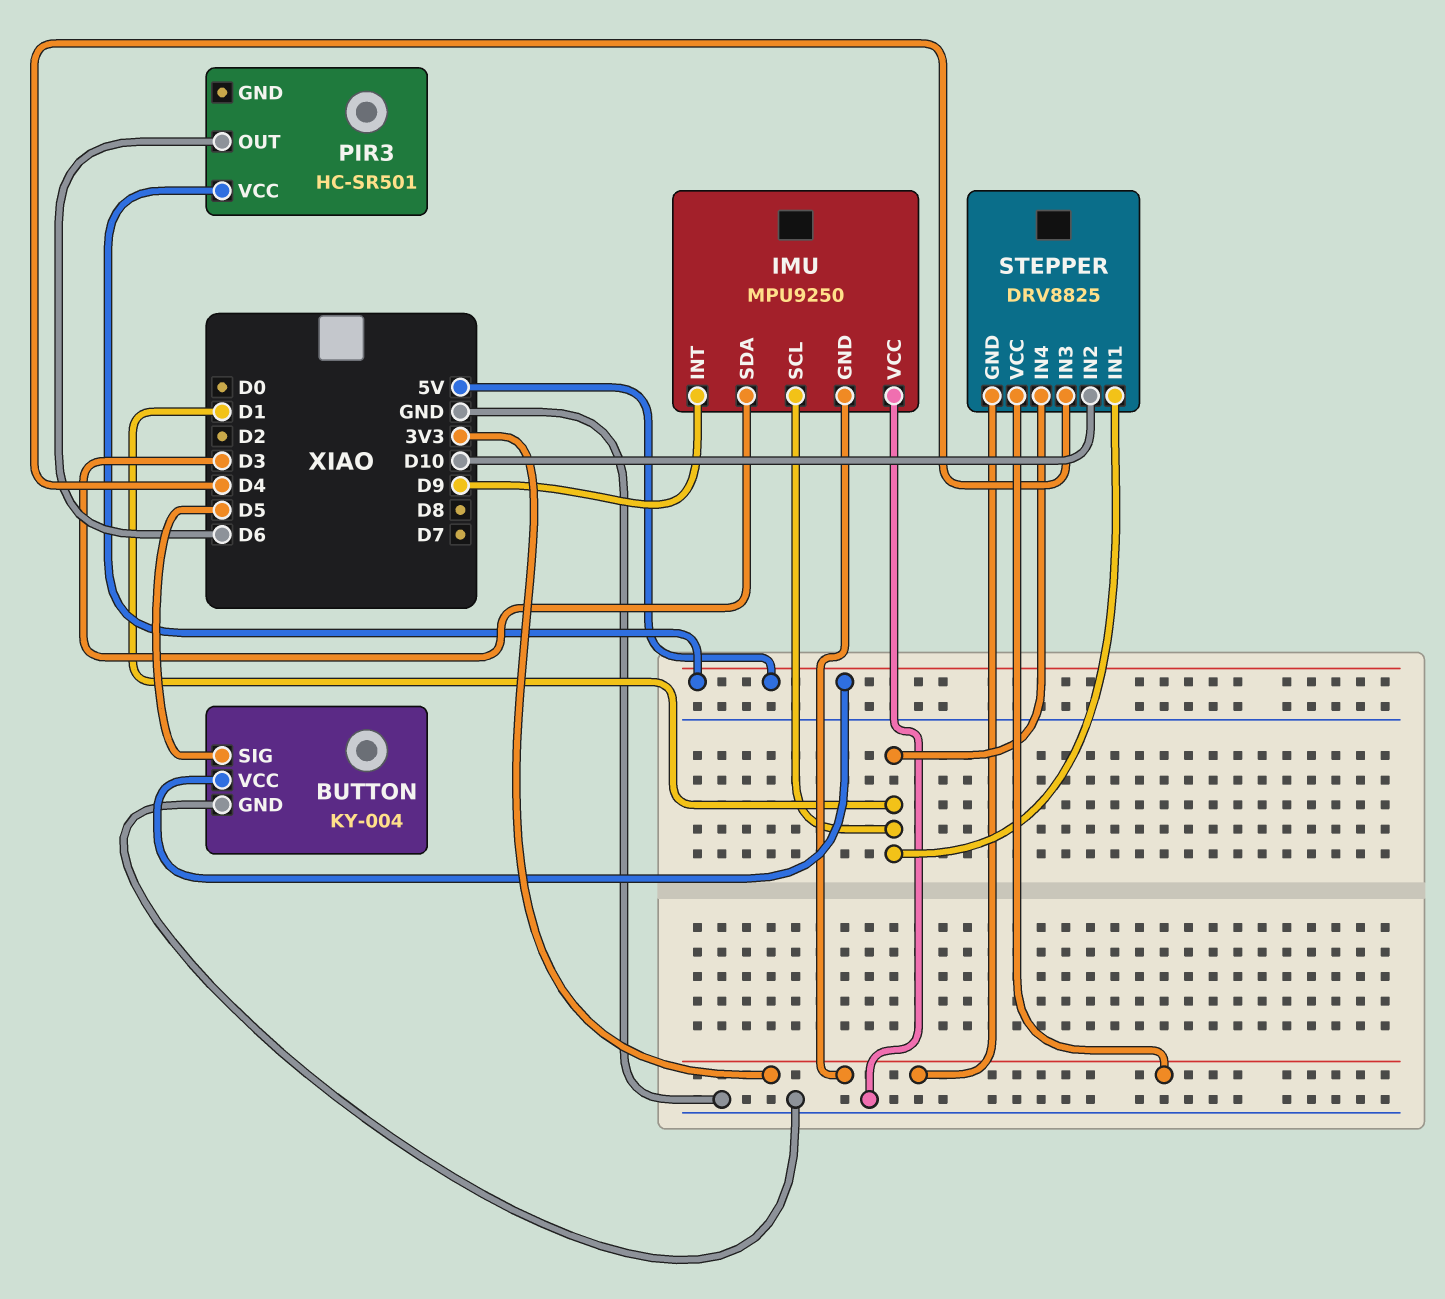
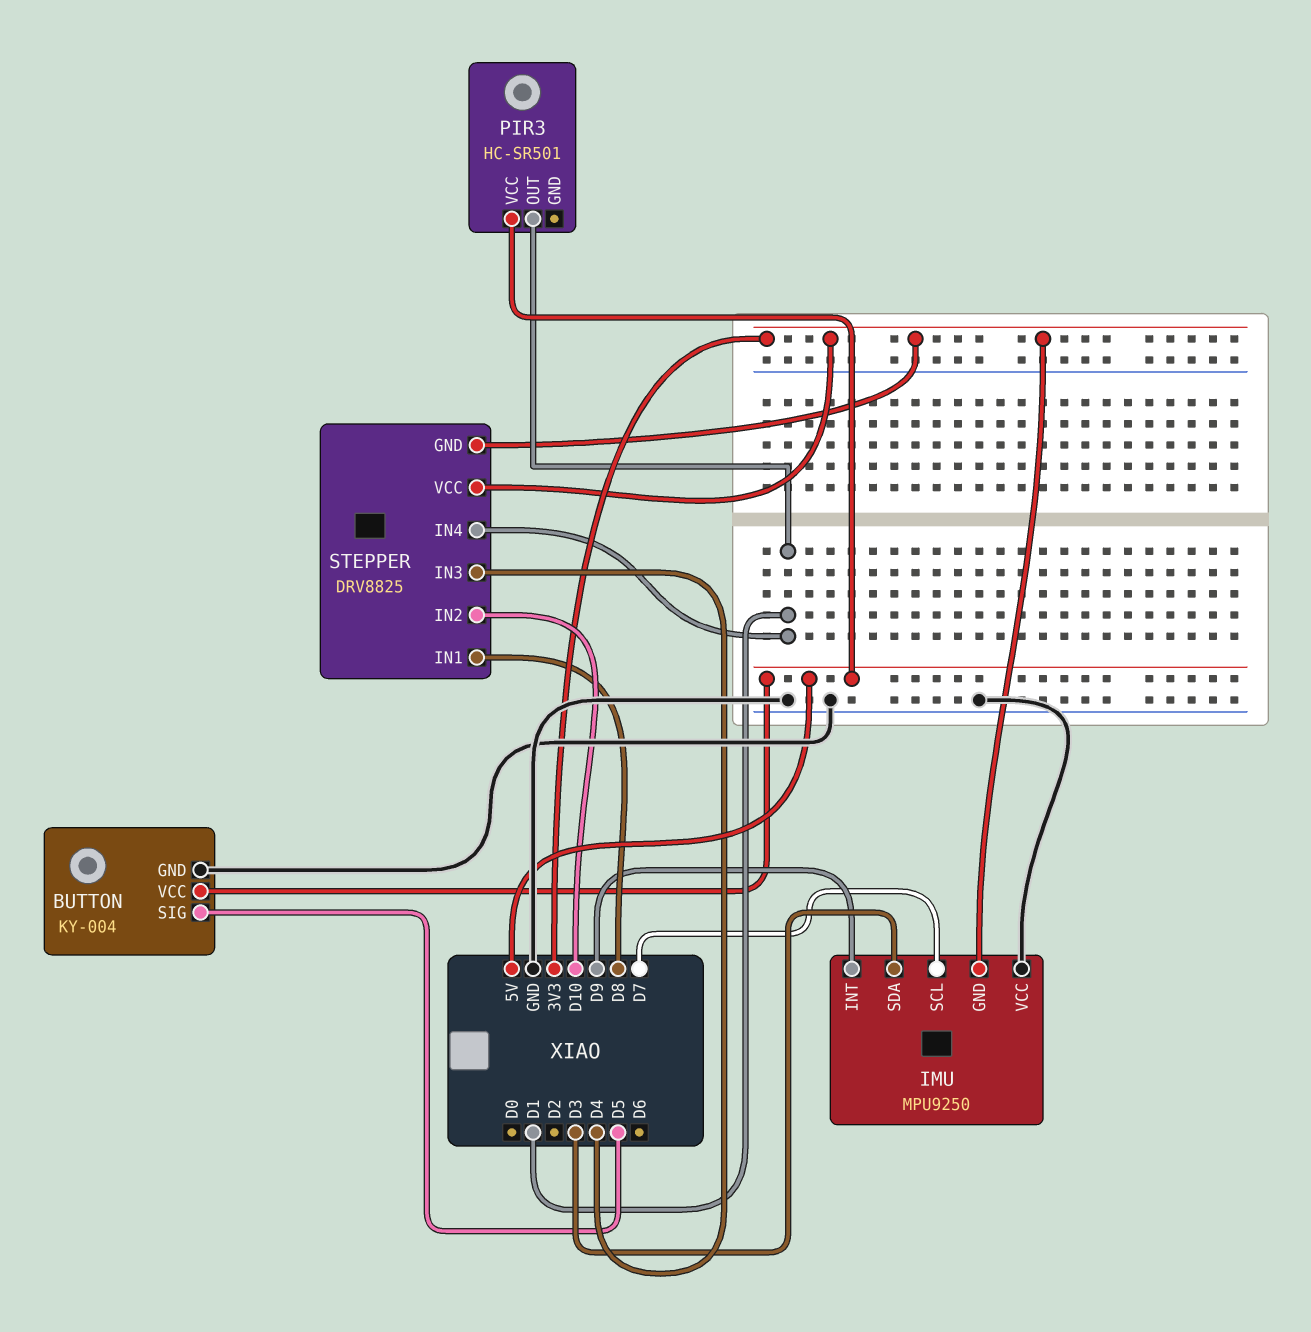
IMU pin SCL: D1 -> D7
PIR3 pin OUT: D6 -> D1
STEPPER pin IN1: D1 -> D8

